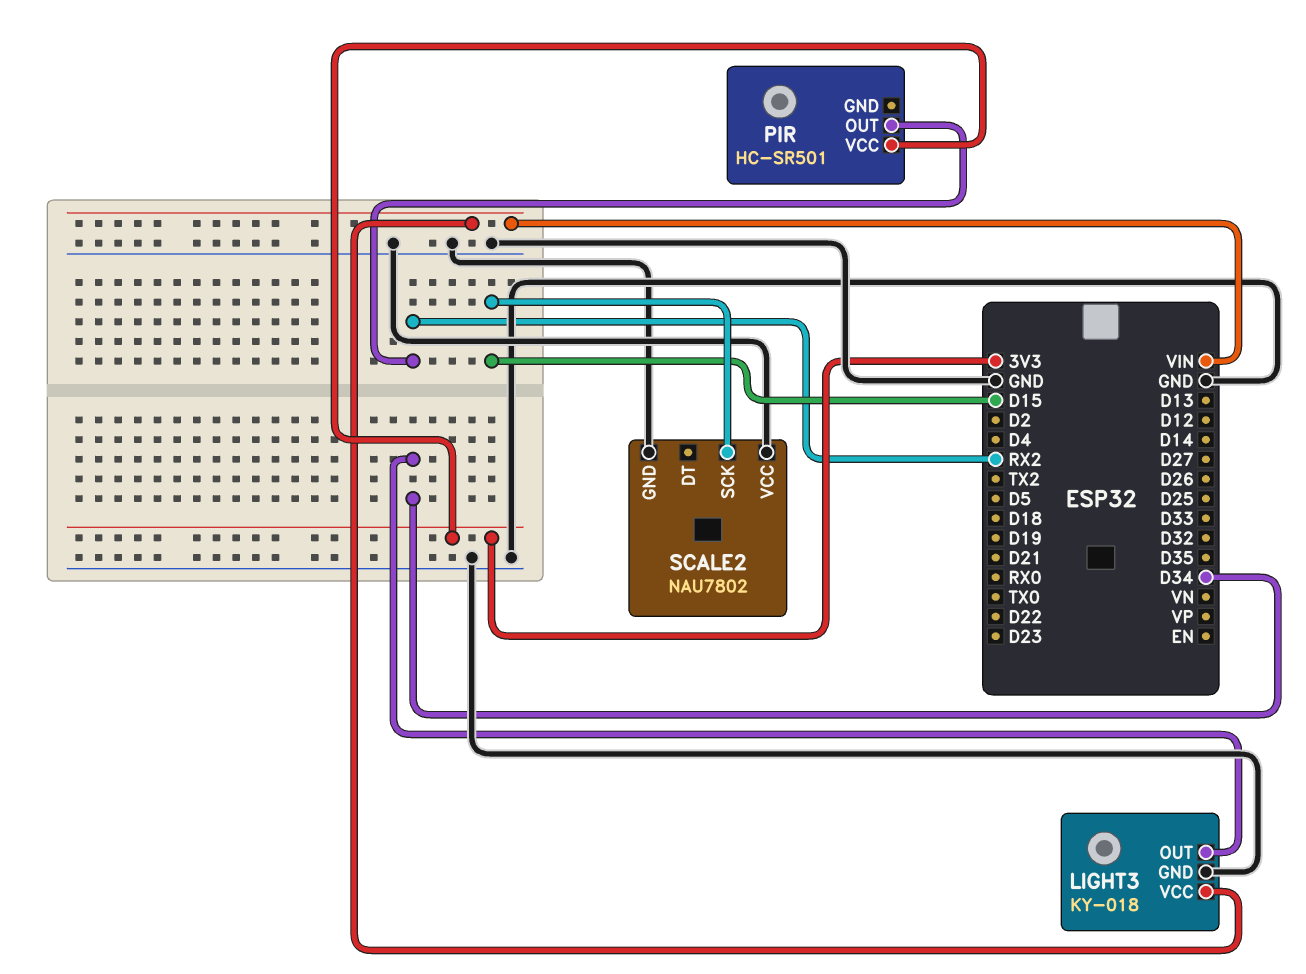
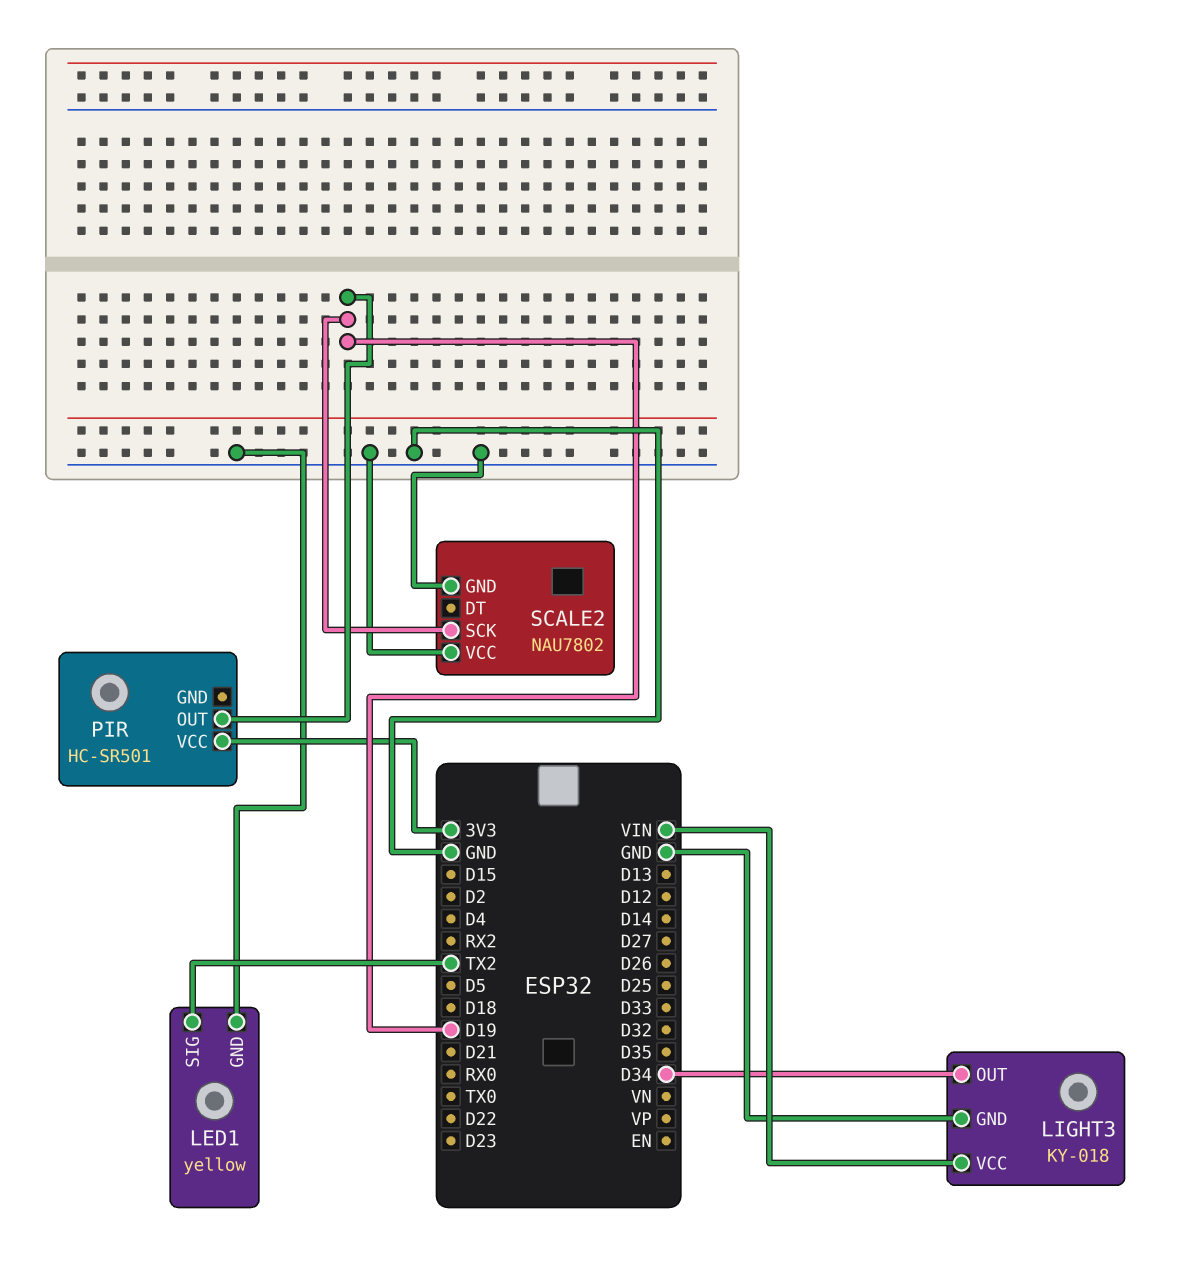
LED1: none -> yellow
LED1 pin GND: none -> GND
LED1 pin SIG: none -> TX2
PIR pin OUT: RX2 -> D19
SCALE2 pin SCK: D15 -> D19

